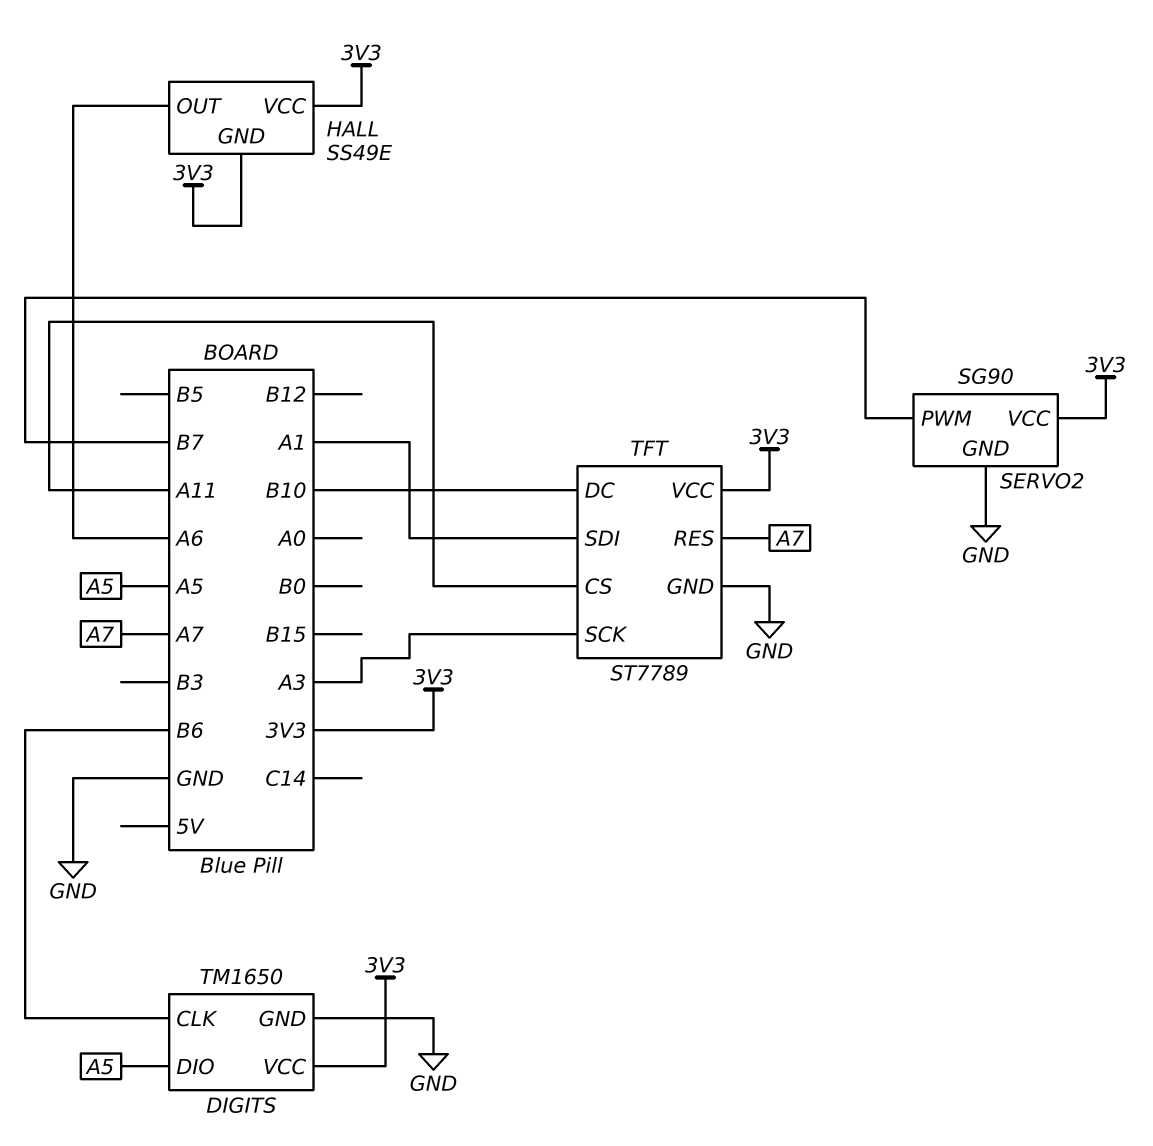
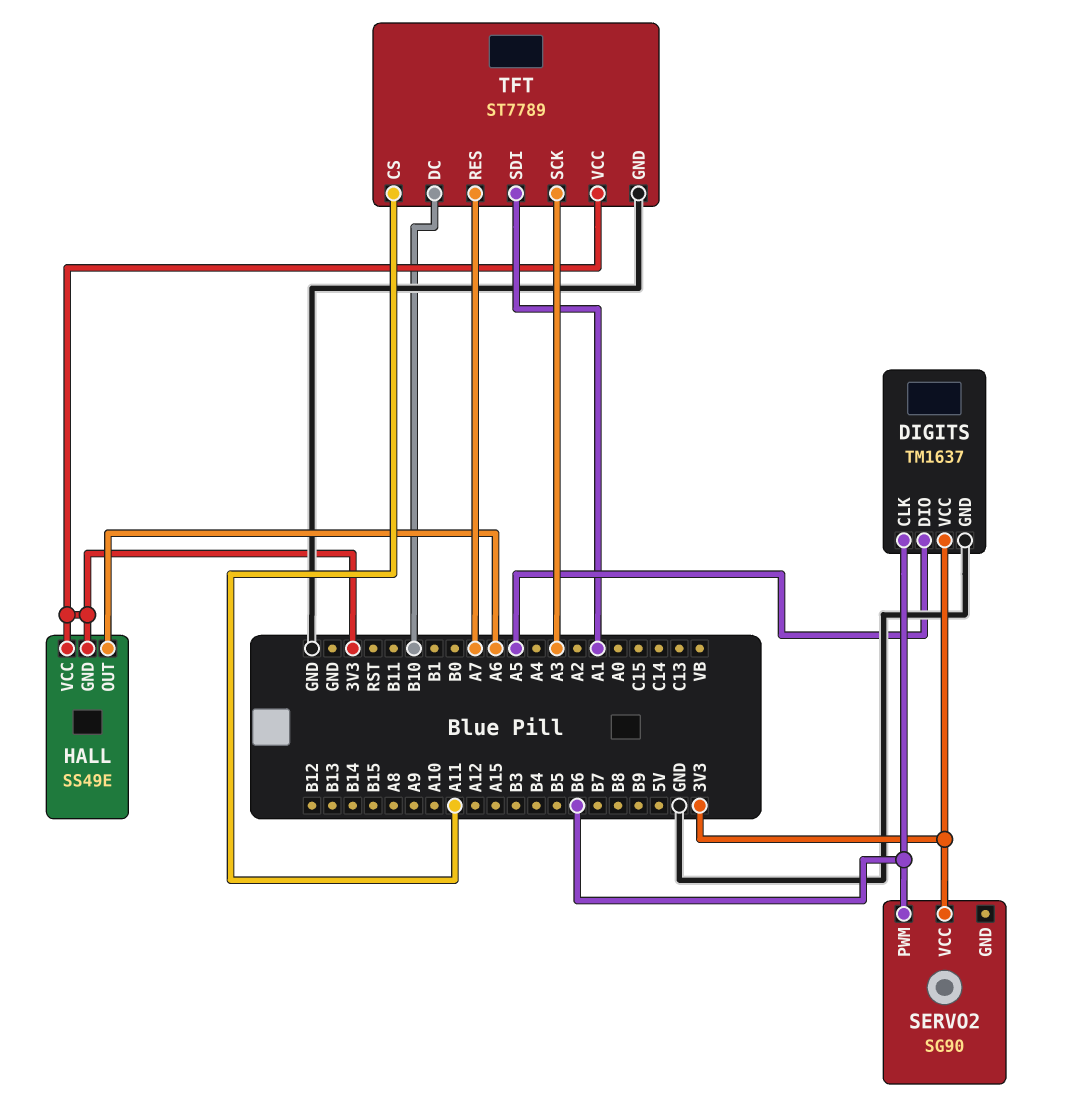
DIGITS: TM1650 -> TM1637
SERVO2 pin GND: GND -> none
SERVO2 pin PWM: B7 -> B6

